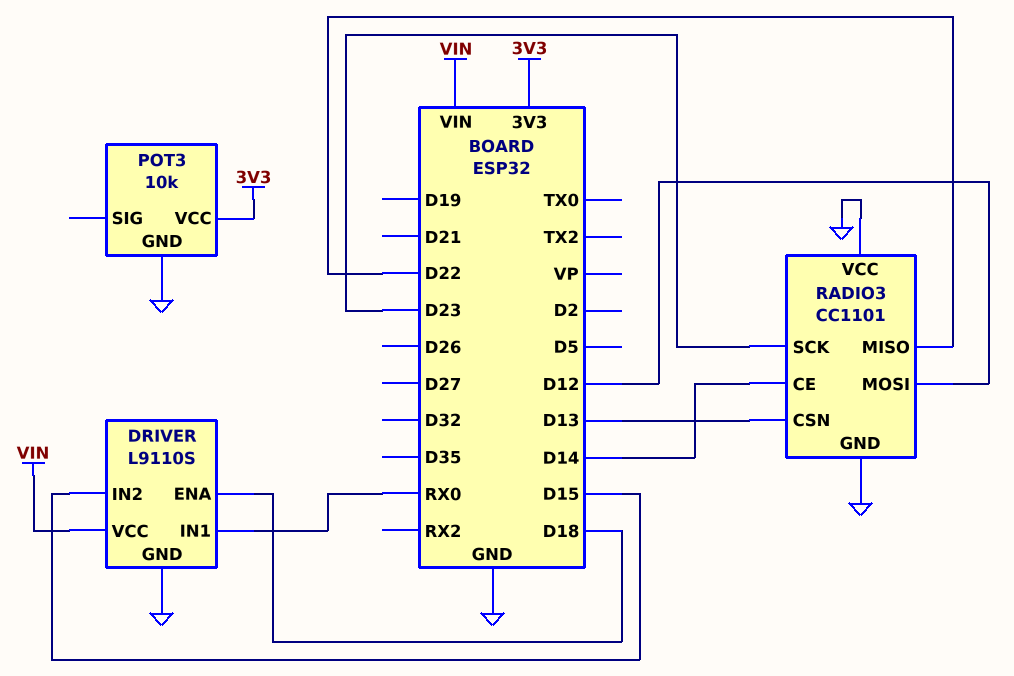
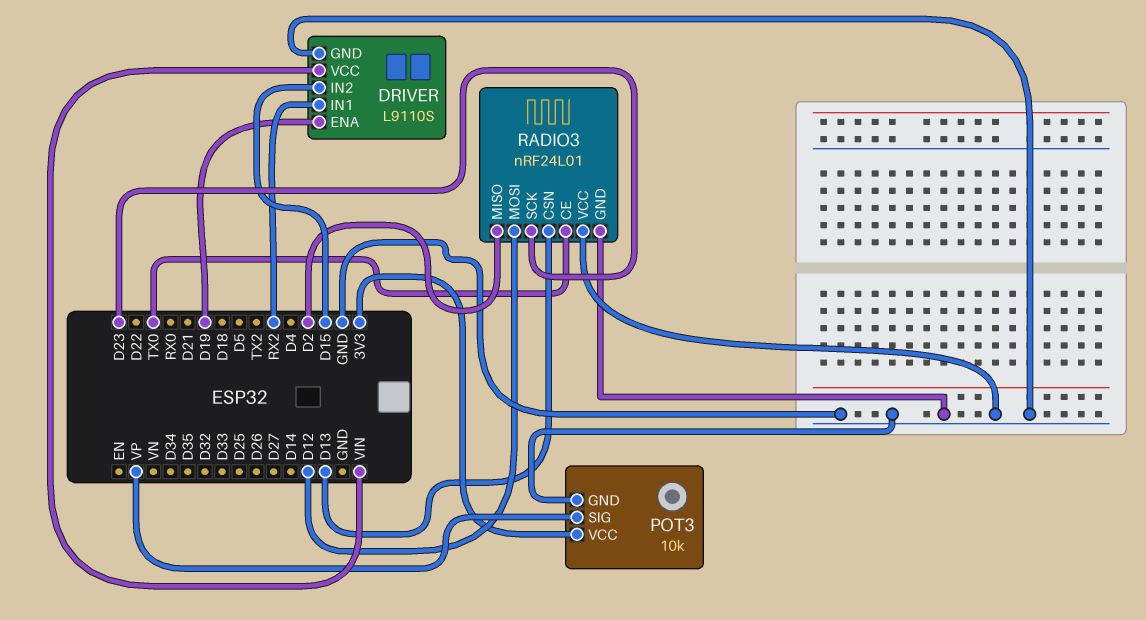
DRIVER pin ENA: D18 -> D19
DRIVER pin IN1: RX0 -> RX2
POT3 pin SIG: none -> VP
RADIO3: CC1101 -> nRF24L01
RADIO3 pin CE: D14 -> TX0
RADIO3 pin MISO: D22 -> D2

